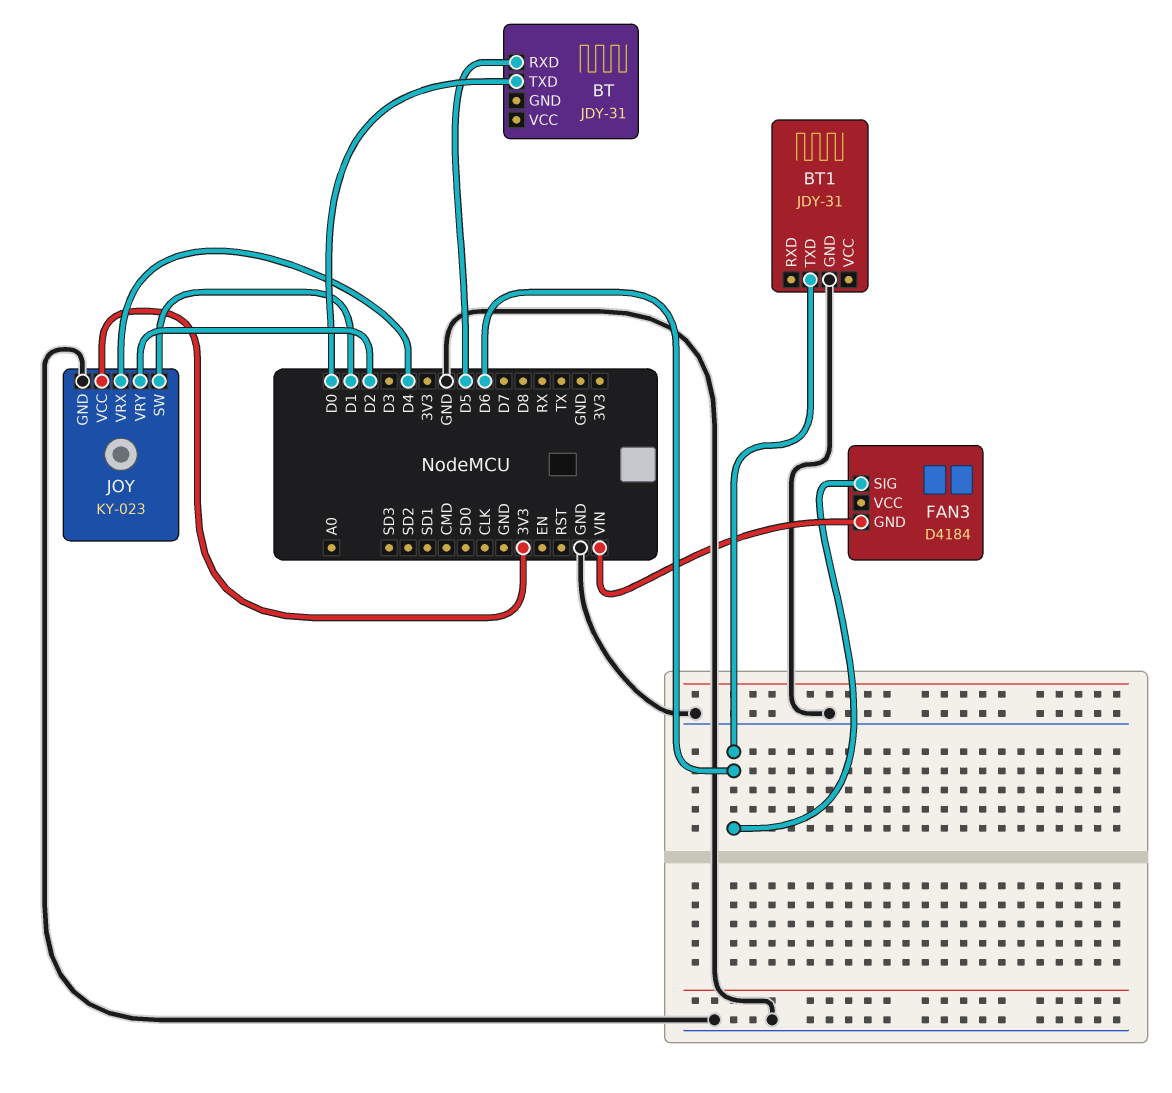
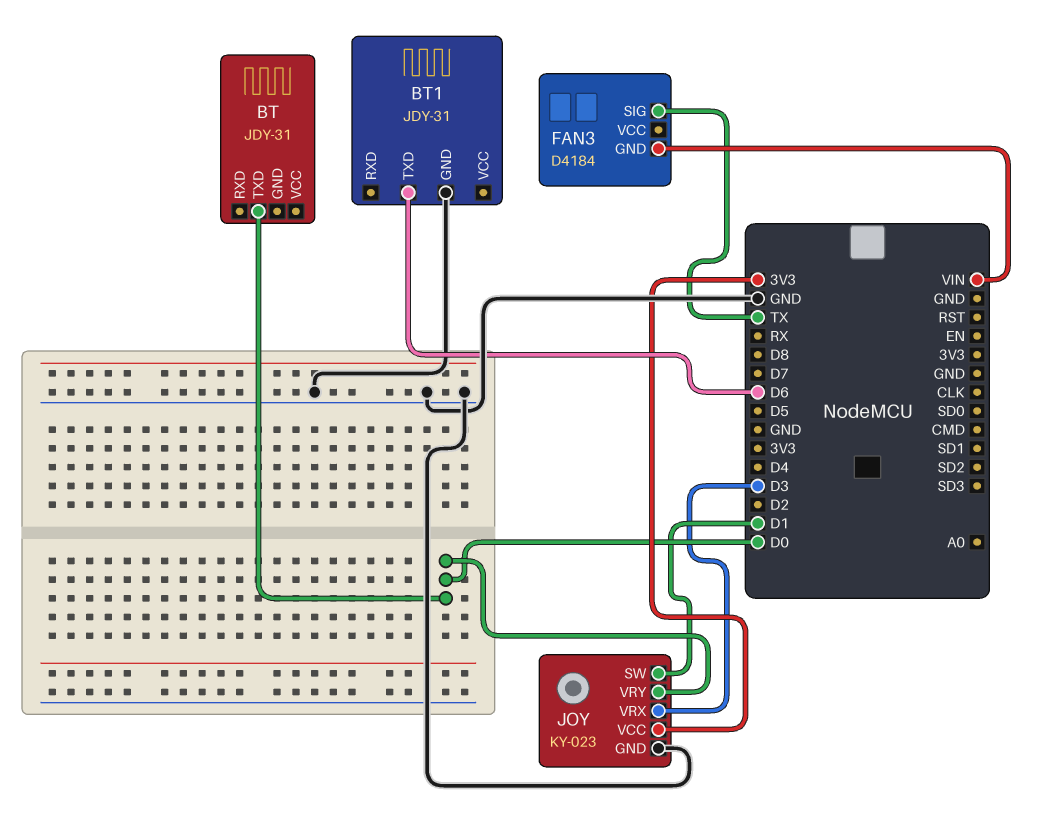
BT pin RXD: D5 -> none
FAN3 pin SIG: D6 -> TX
JOY pin VRX: D4 -> D3
JOY pin VRY: D2 -> D0

